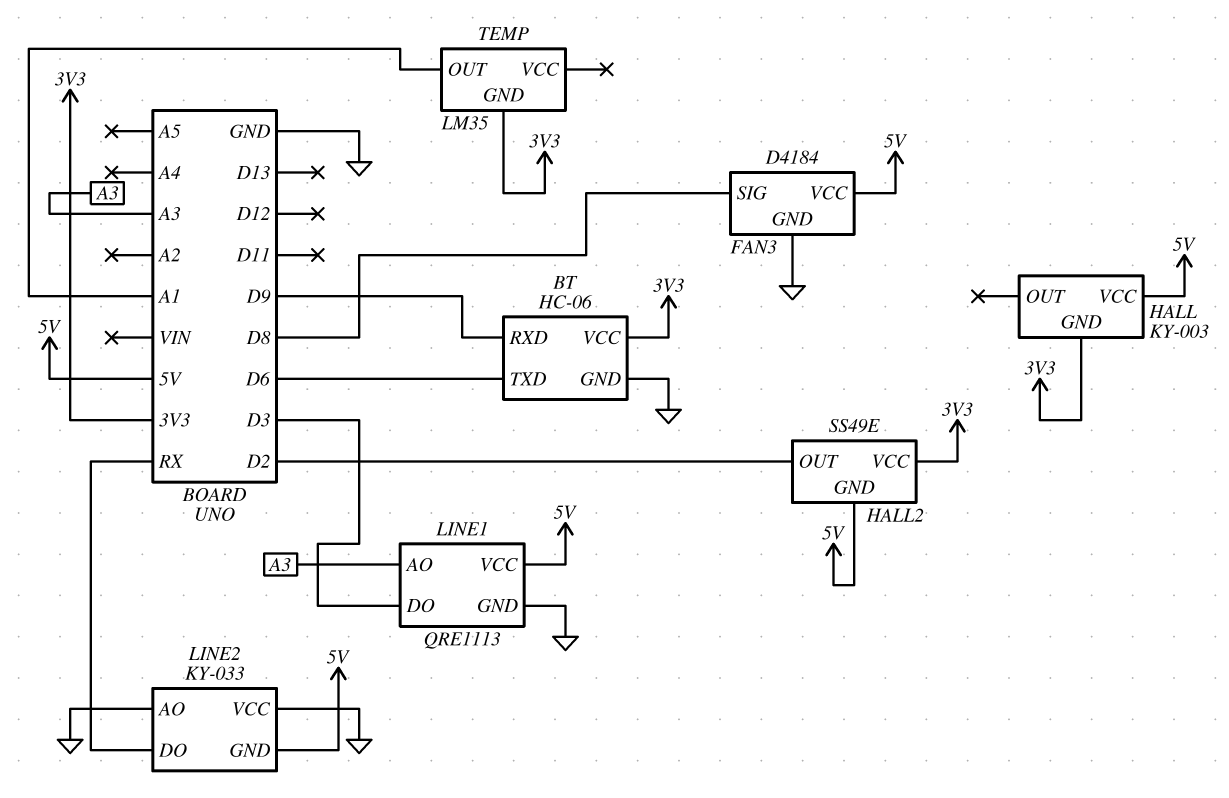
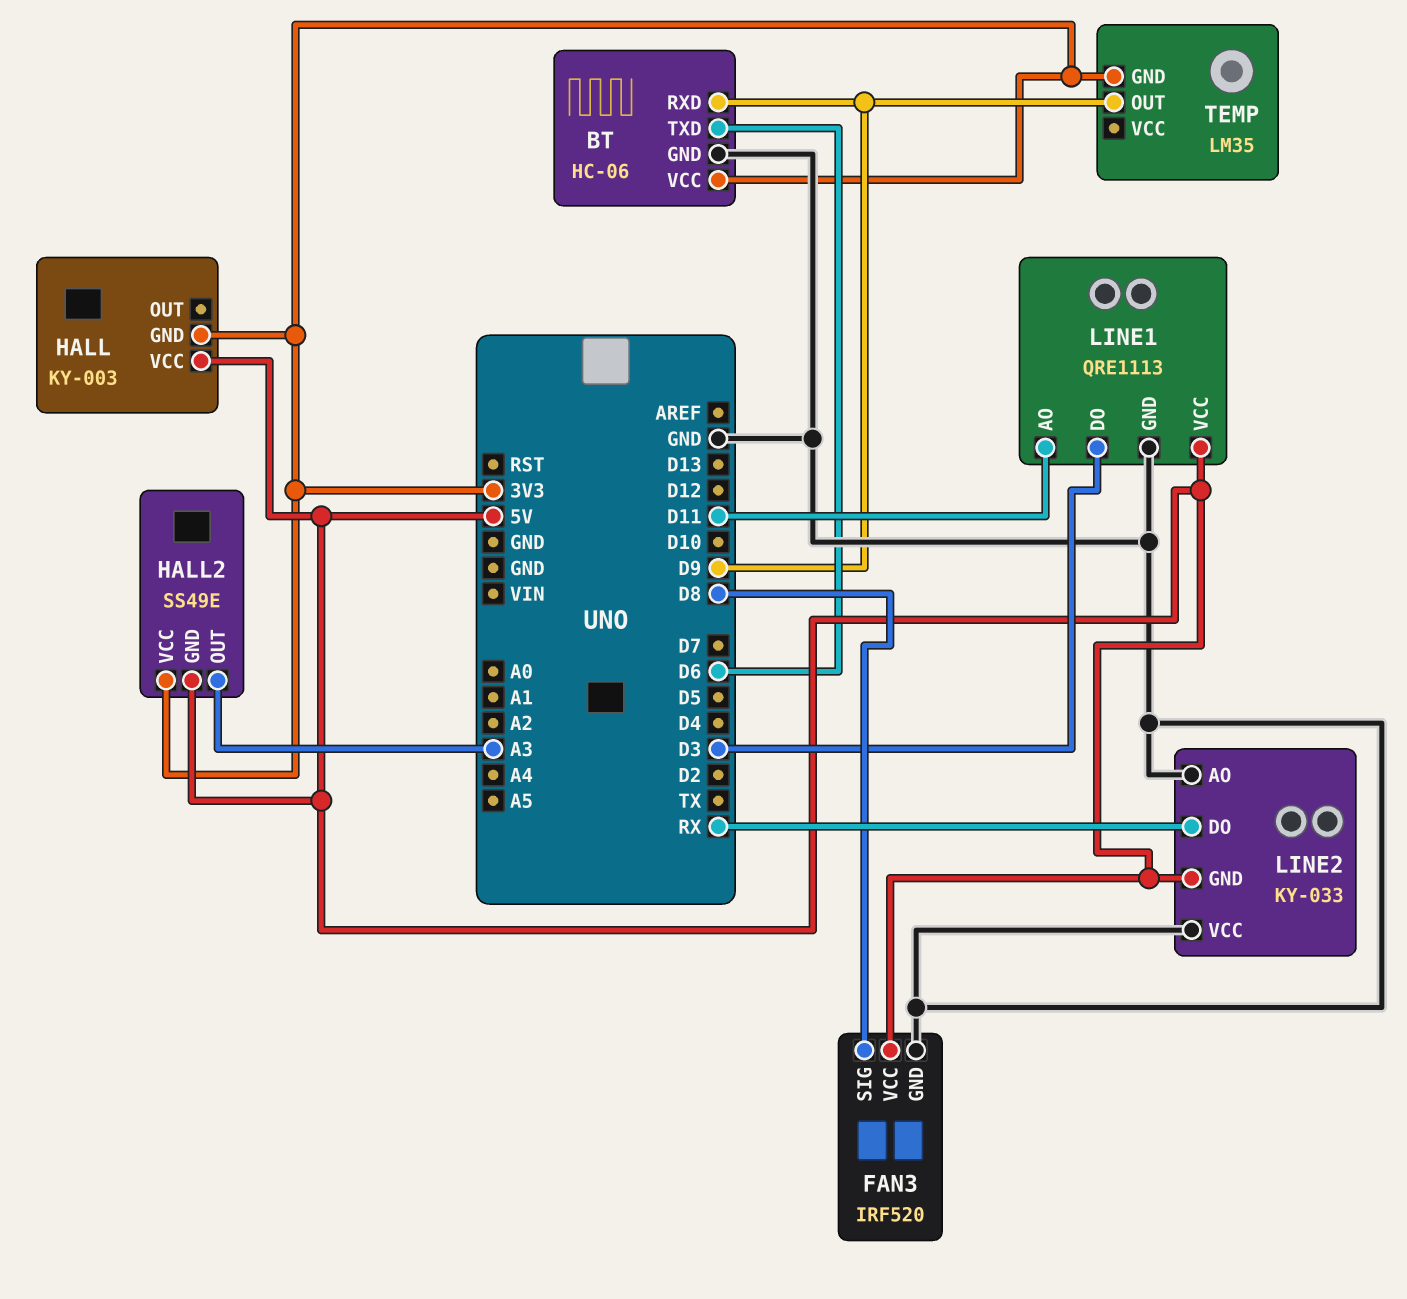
FAN3: D4184 -> IRF520
HALL2 pin OUT: D2 -> A3
LINE1 pin AO: A3 -> D11
TEMP pin OUT: A1 -> D9

